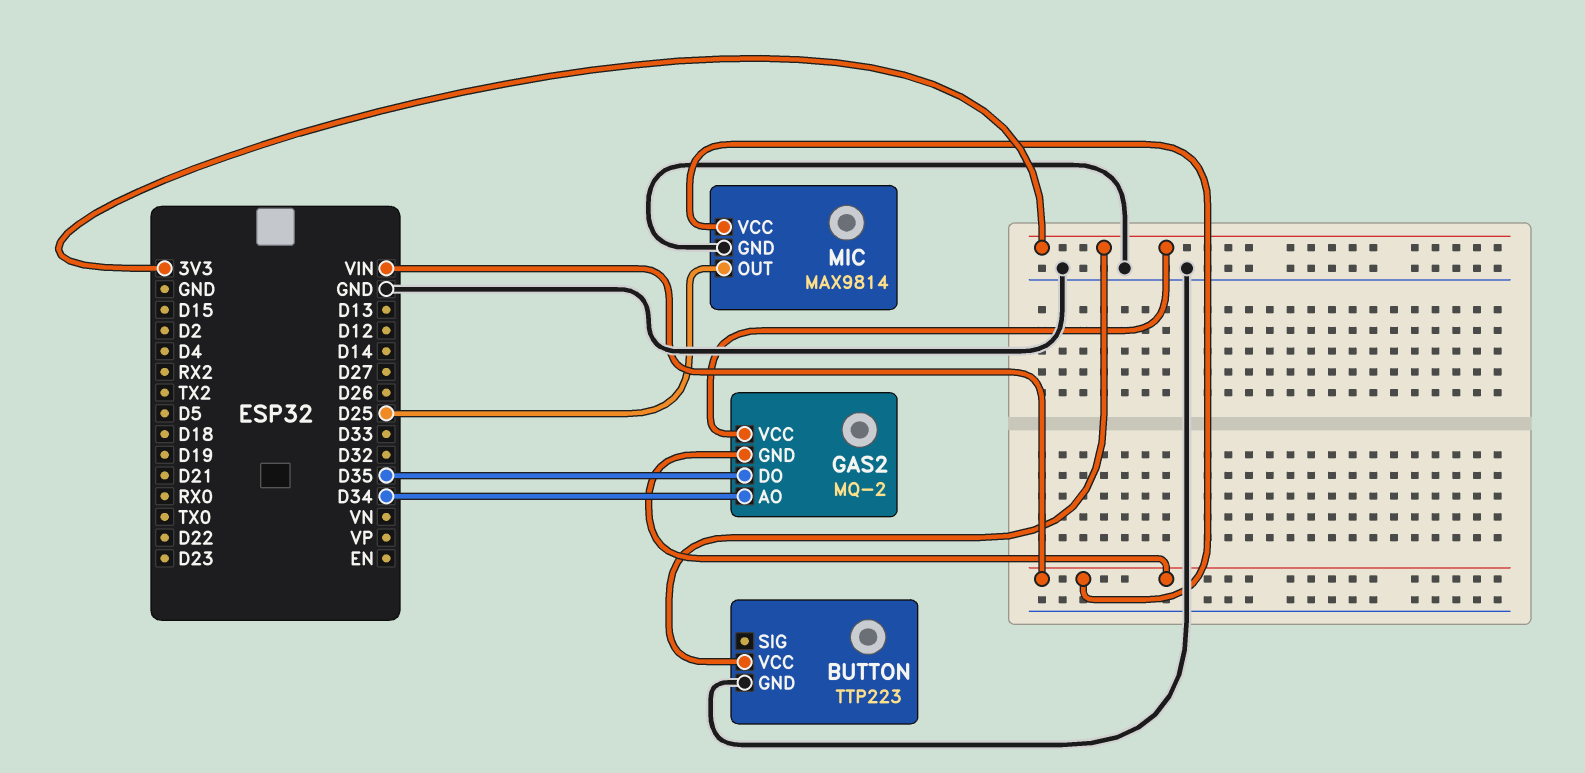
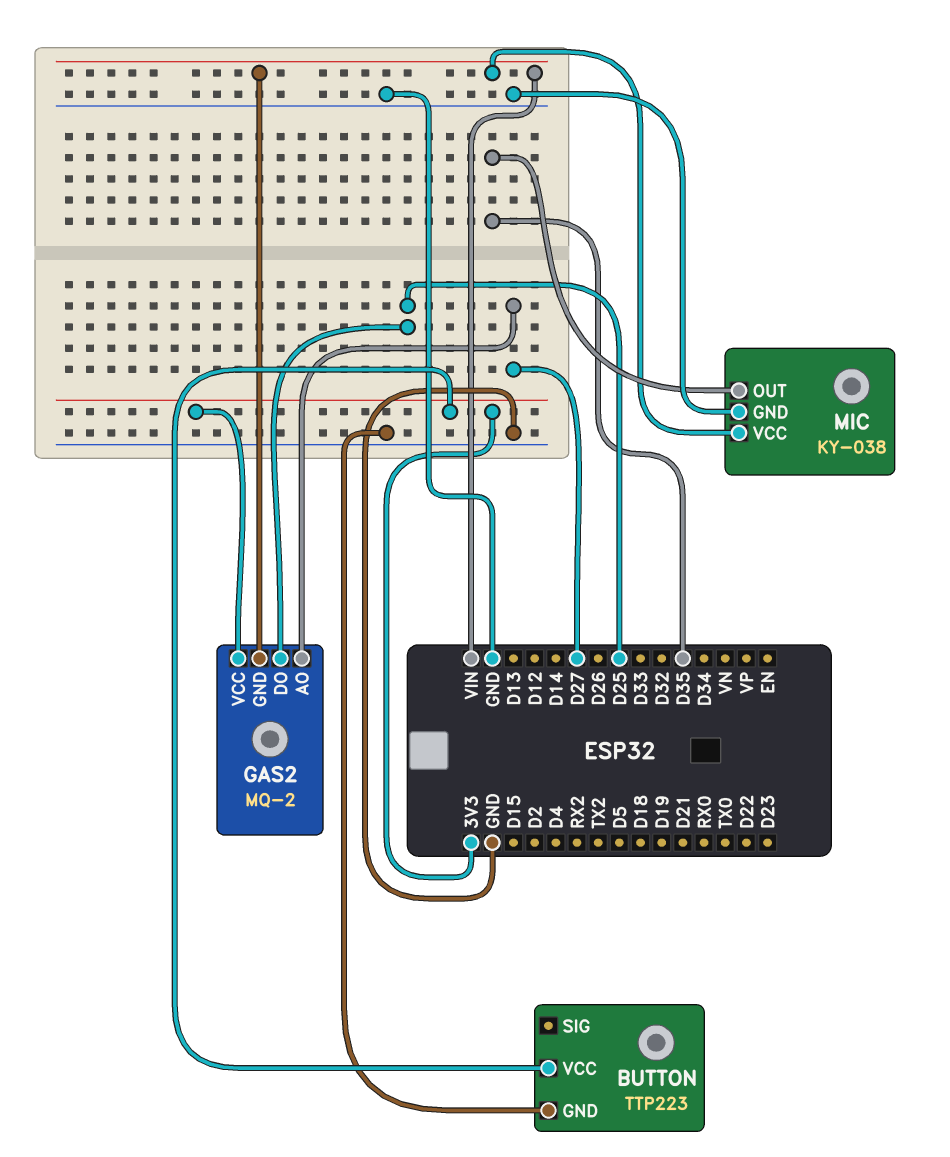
GAS2 pin AO: D34 -> D27
GAS2 pin DO: D35 -> D25
MIC: MAX9814 -> KY-038
MIC pin OUT: D25 -> D35

